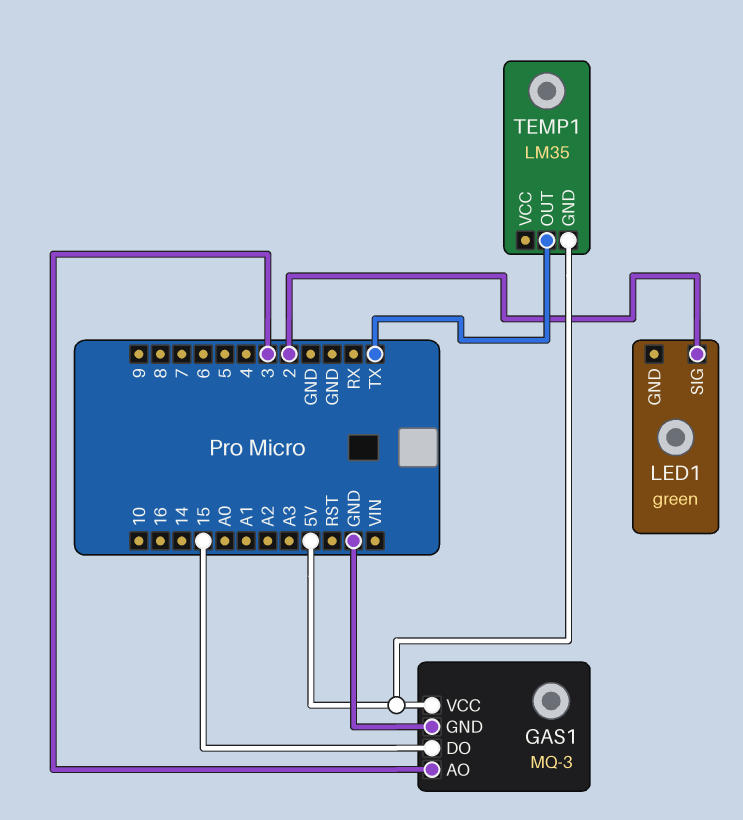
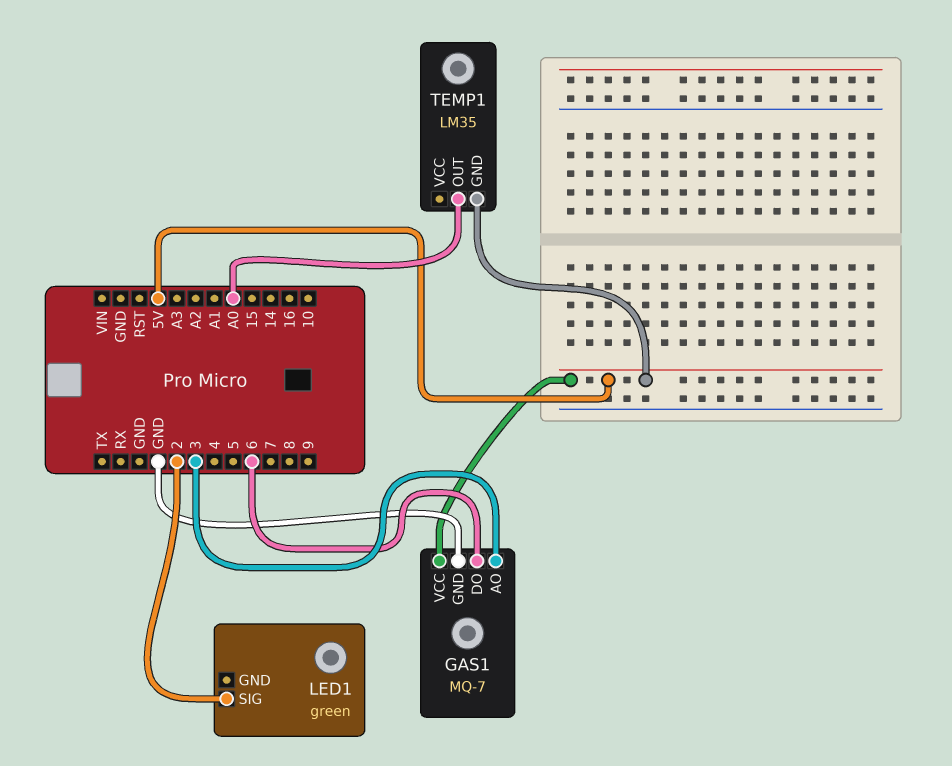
GAS1: MQ-3 -> MQ-7
GAS1 pin DO: 15 -> 6
TEMP1 pin OUT: TX -> A0

